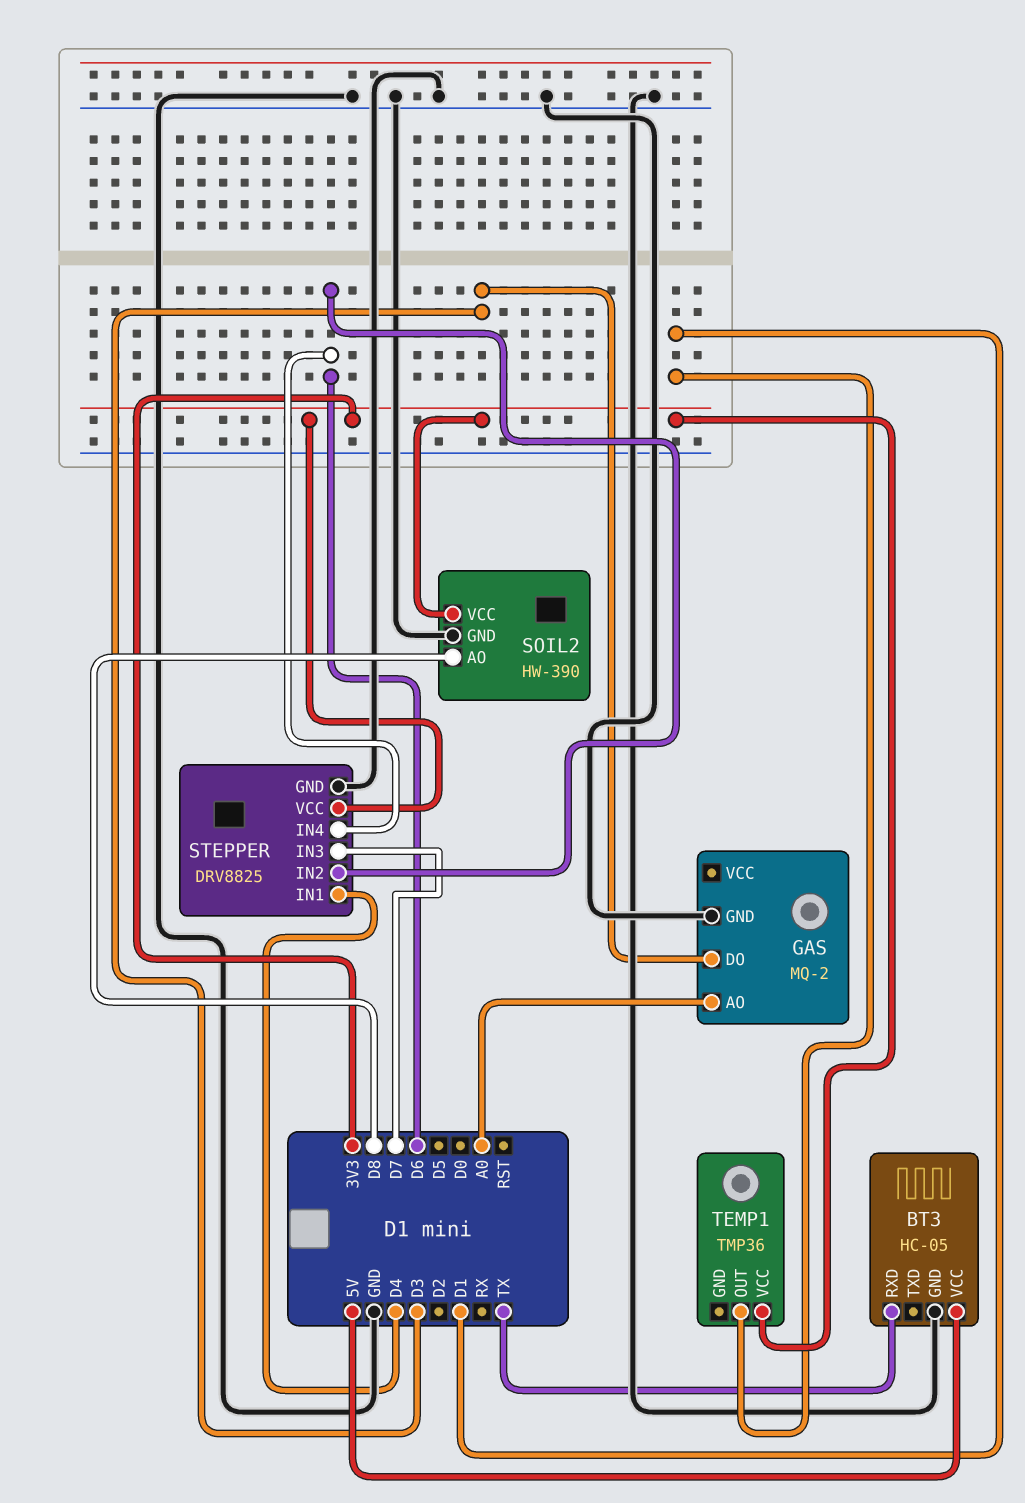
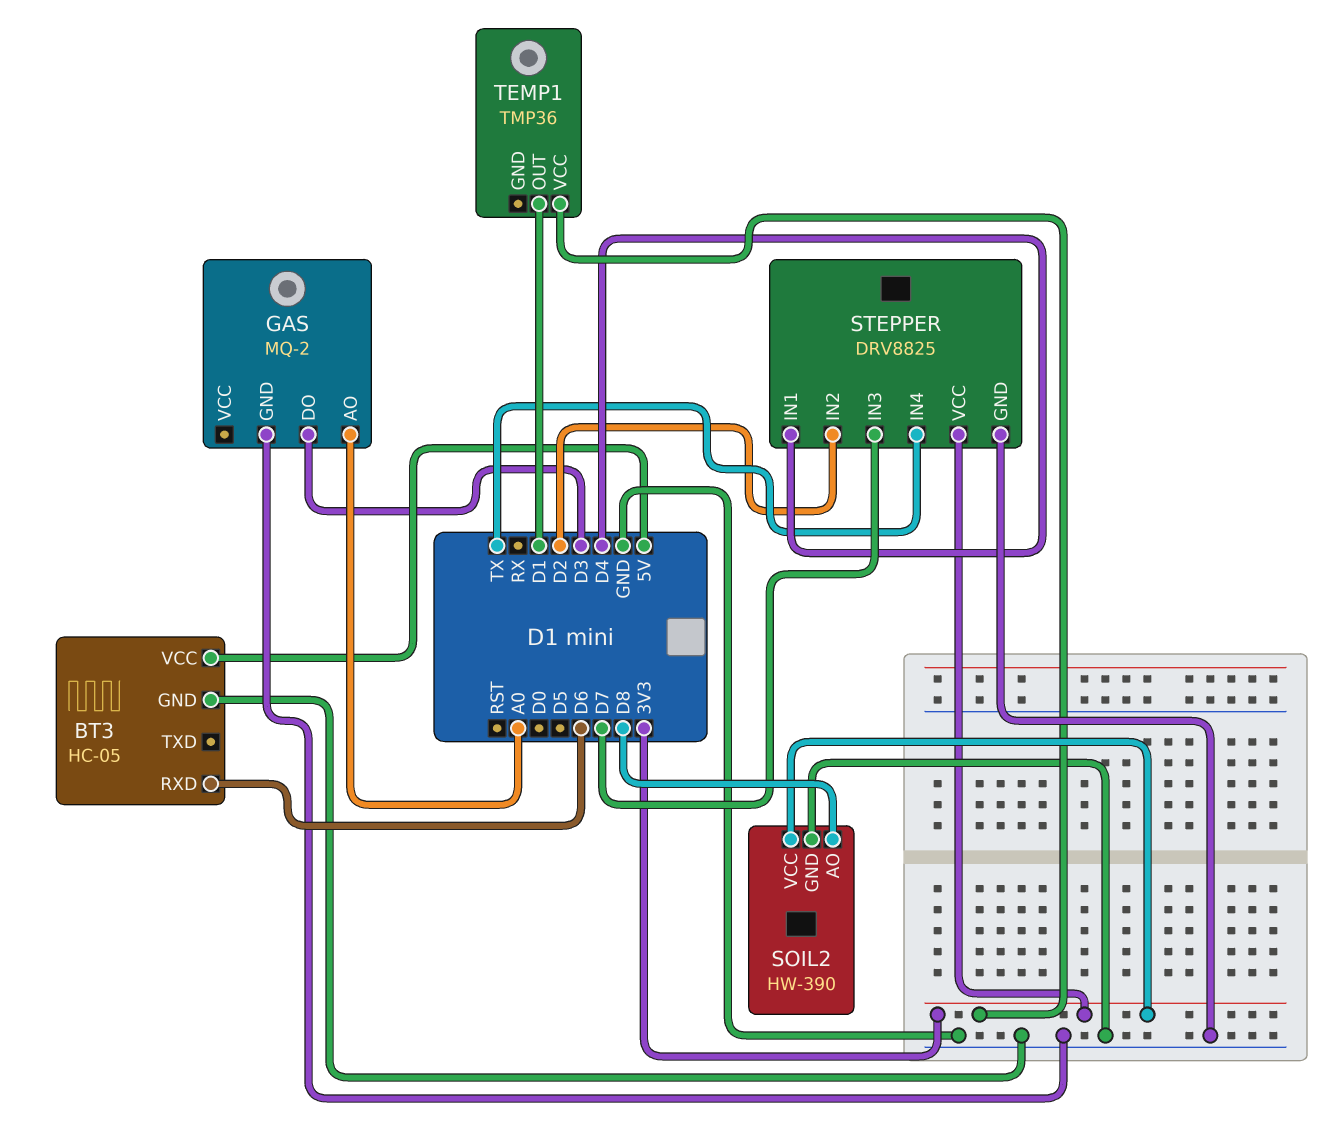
BT3 pin RXD: TX -> D6
STEPPER pin IN2: D6 -> D2
STEPPER pin IN4: D6 -> TX

